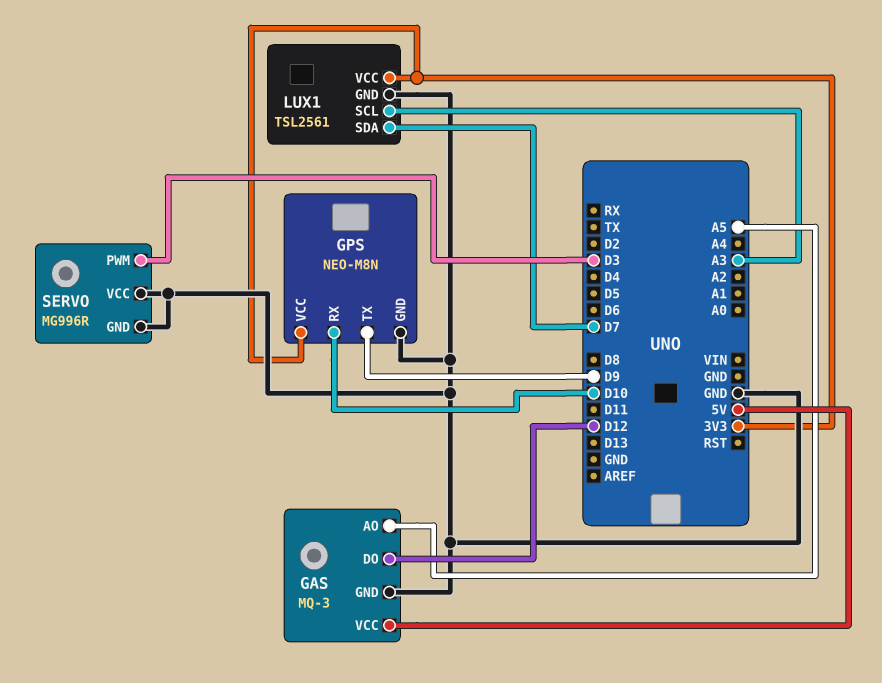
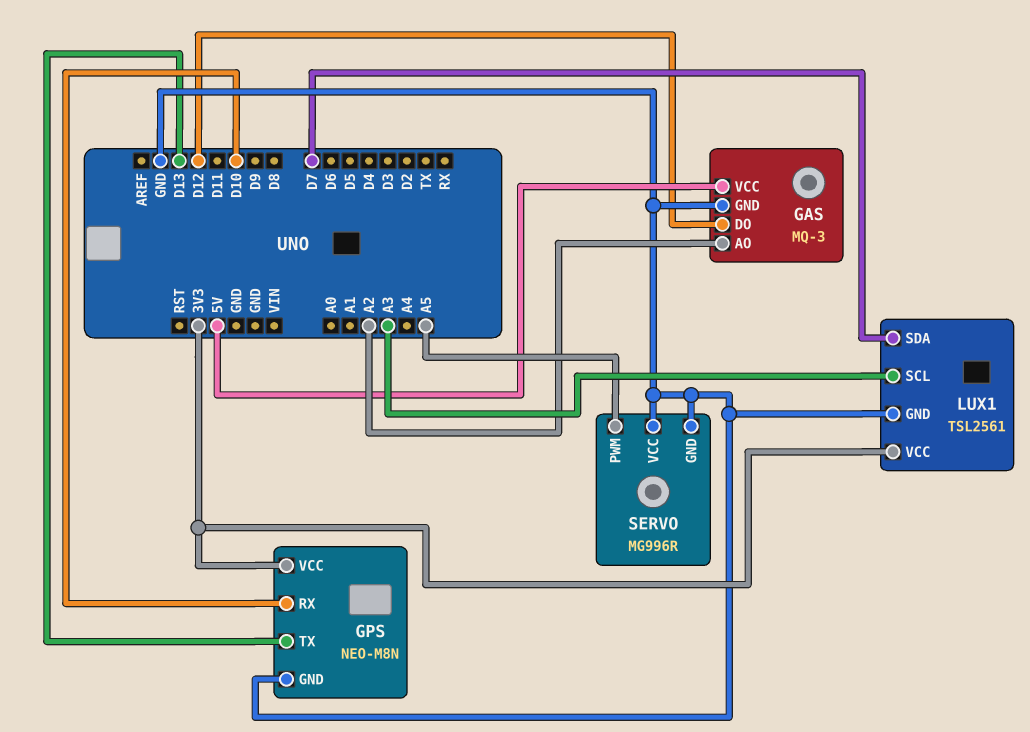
GAS pin AO: A5 -> A2
GPS pin TX: D9 -> D13
SERVO pin PWM: D3 -> A5

